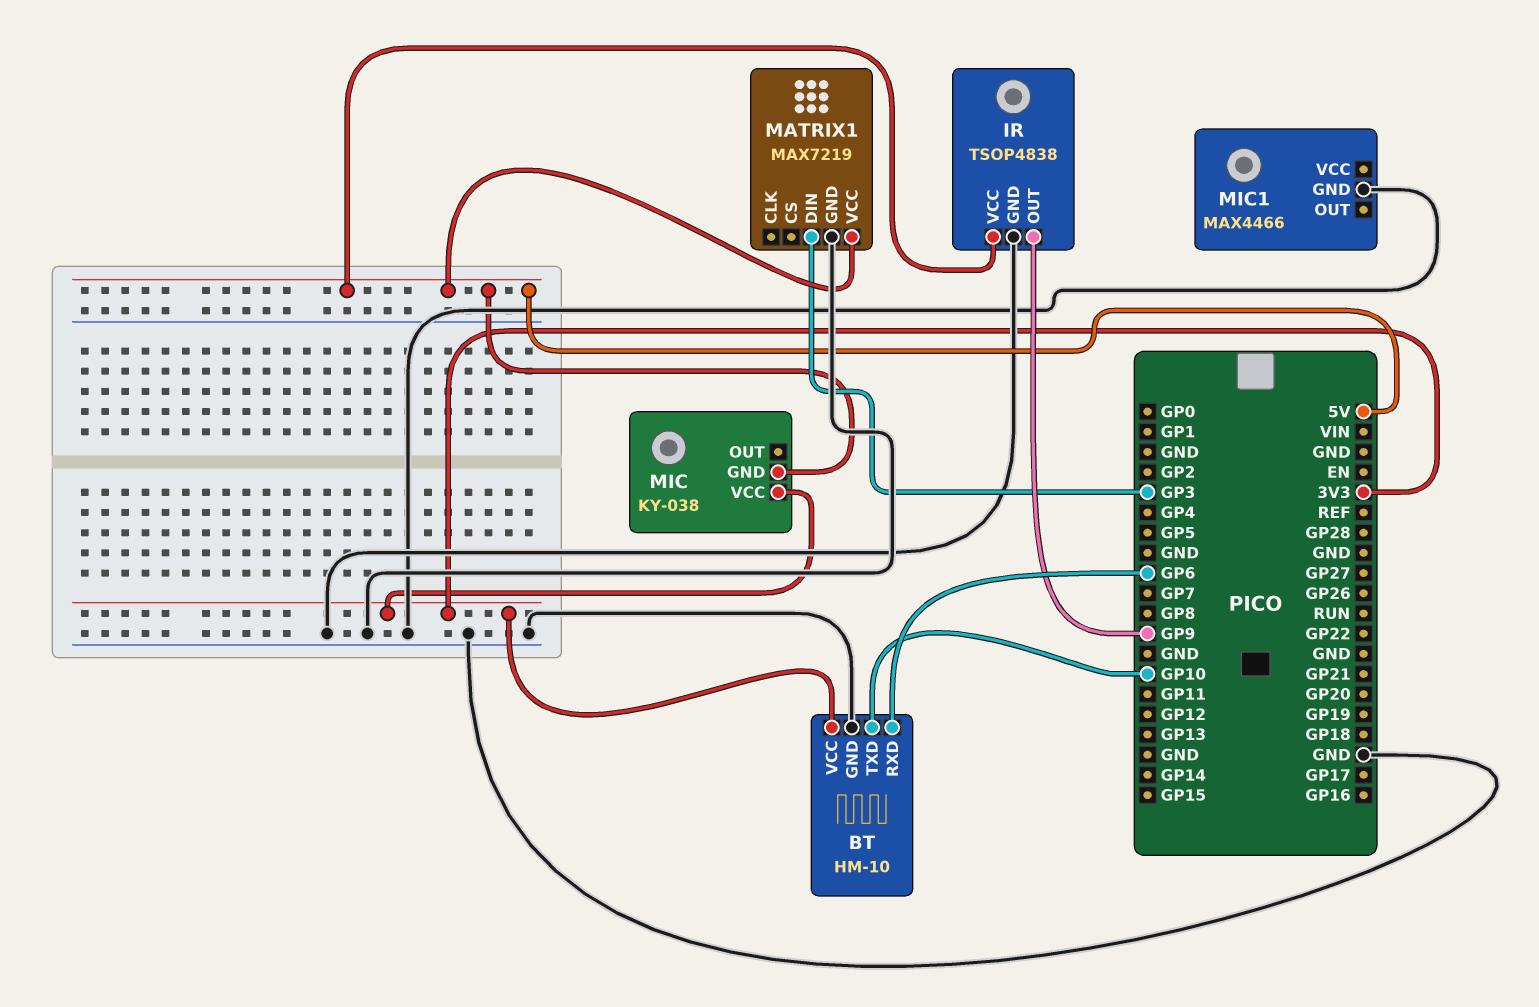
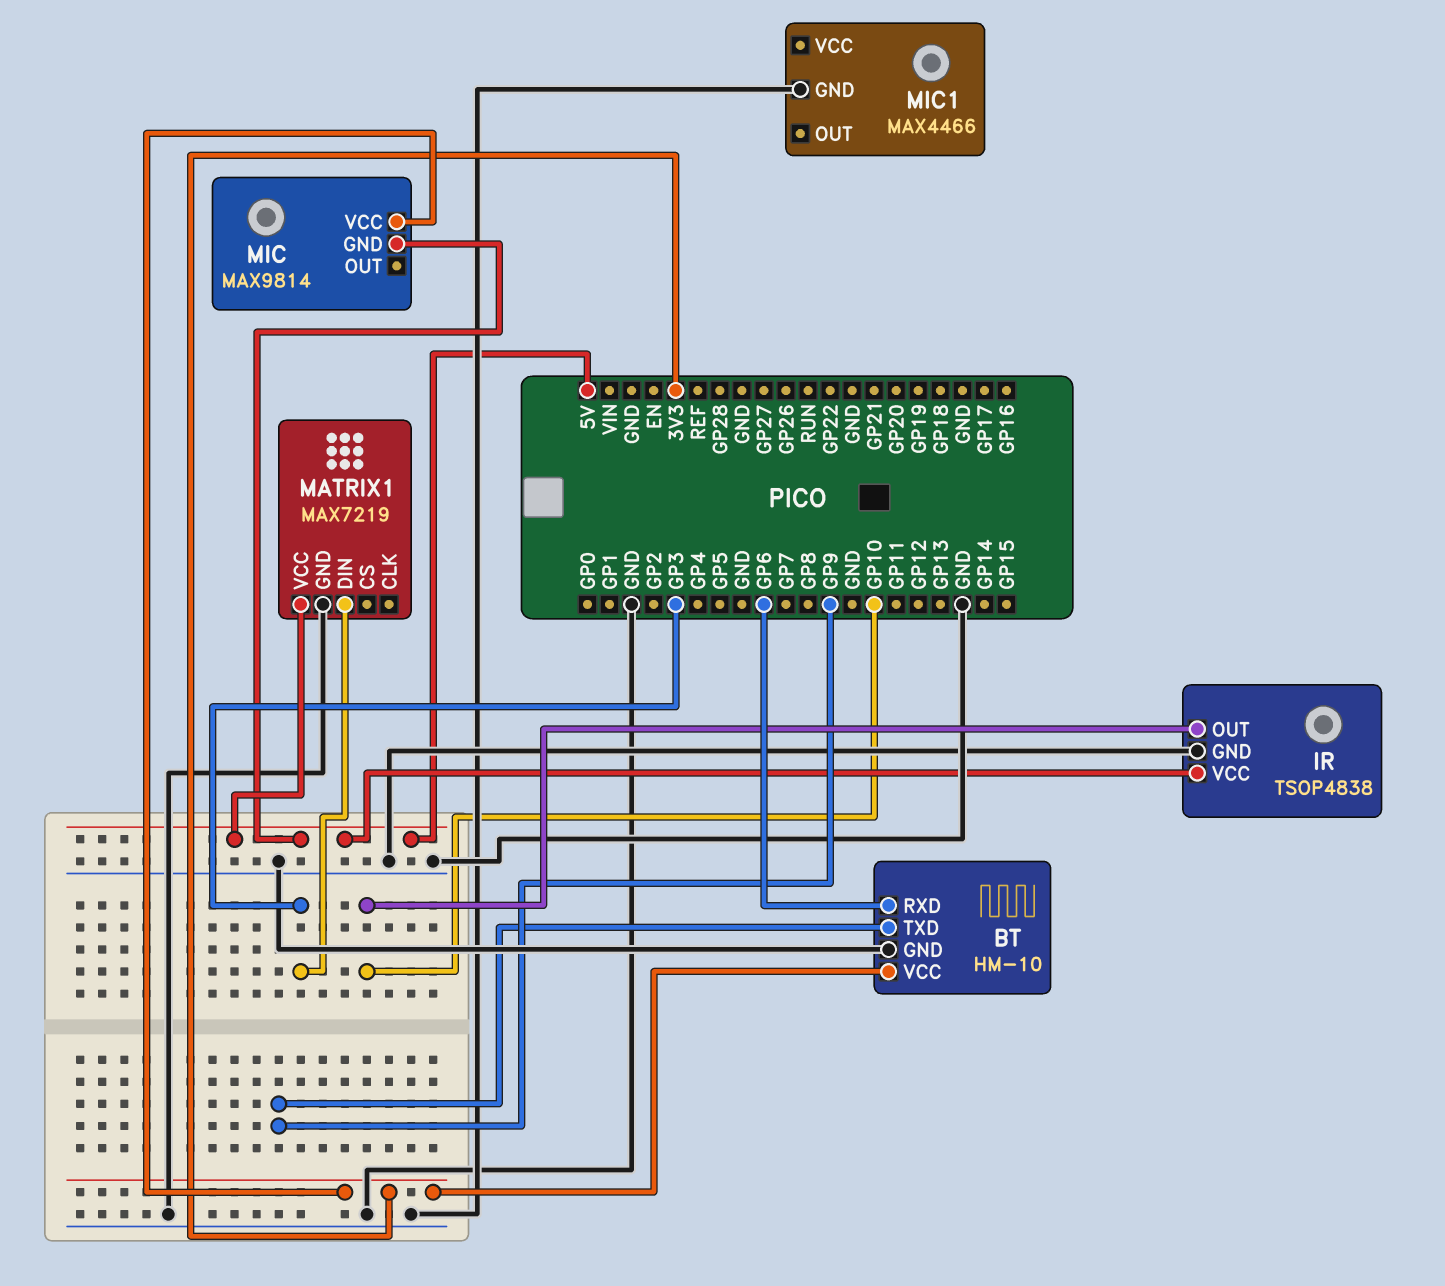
BT pin TXD: GP10 -> GP9
IR pin OUT: GP9 -> GP10
MIC: KY-038 -> MAX9814

